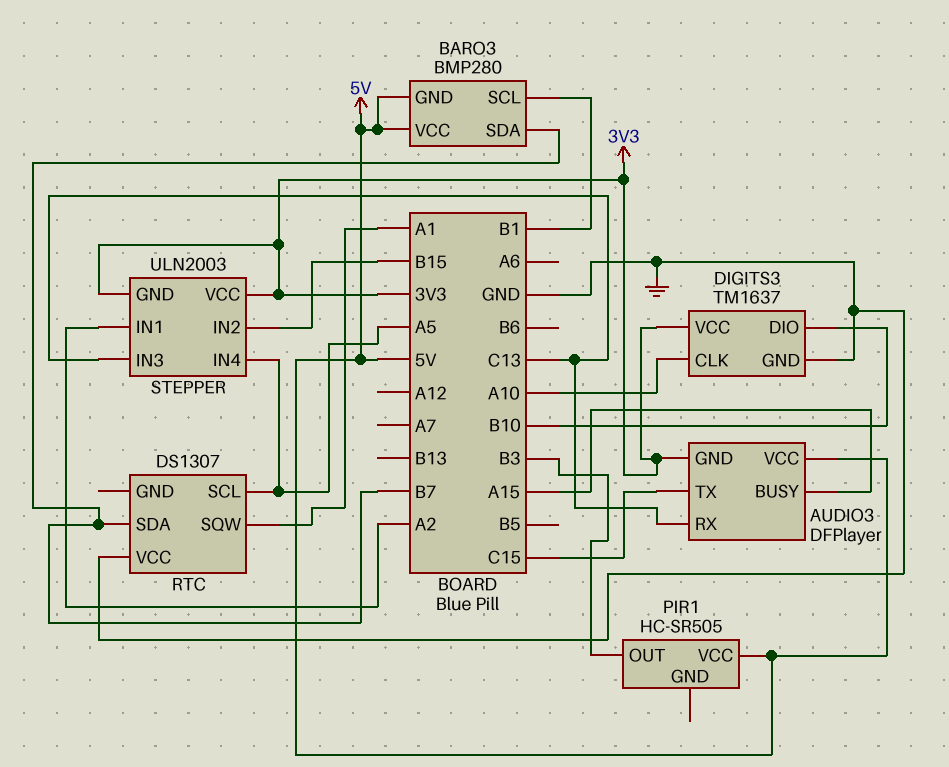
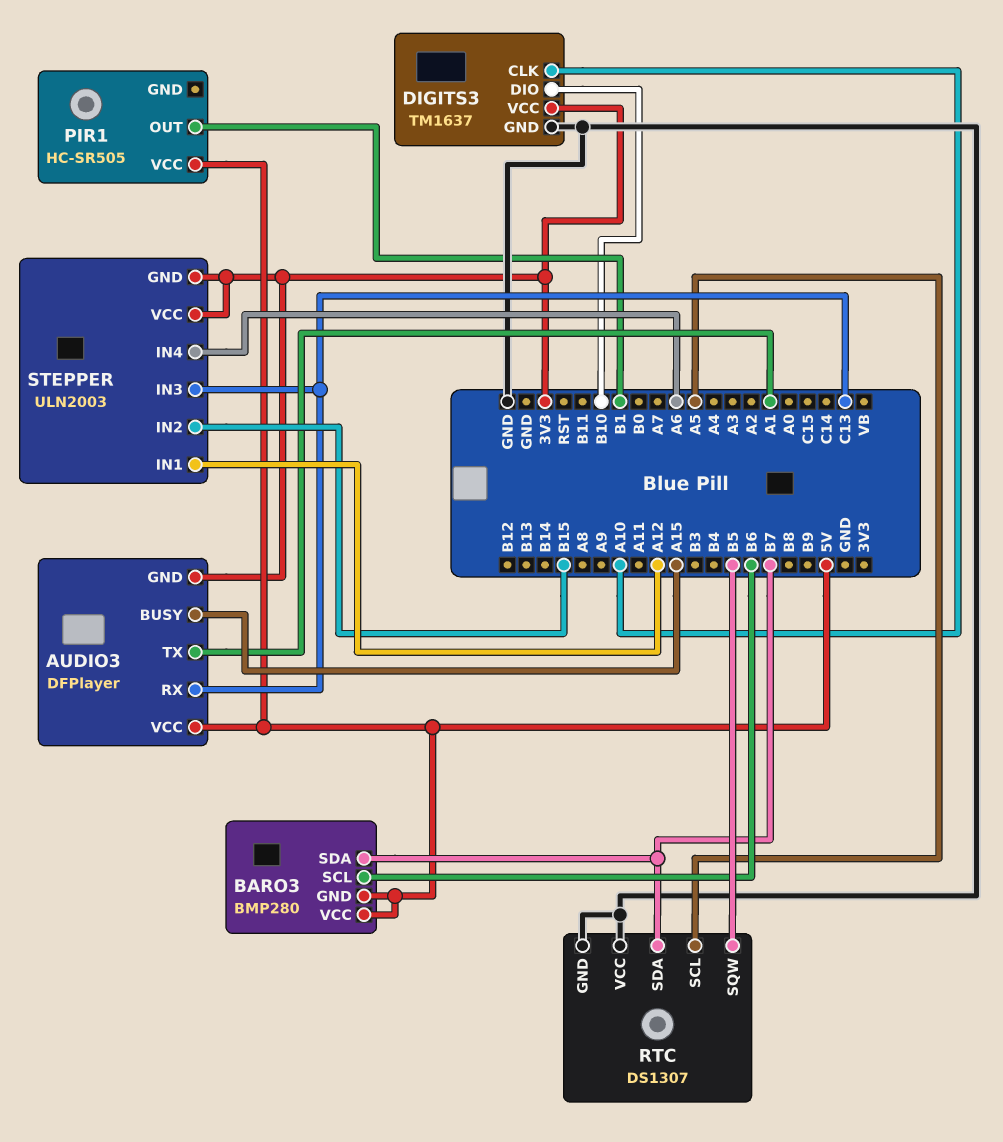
AUDIO3 pin TX: C15 -> A1
BARO3 pin SCL: B1 -> B6
PIR1 pin OUT: B3 -> B1
RTC pin GND: none -> GND
RTC pin SQW: A1 -> B5
STEPPER pin IN1: A2 -> A12
STEPPER pin IN4: A5 -> A6

